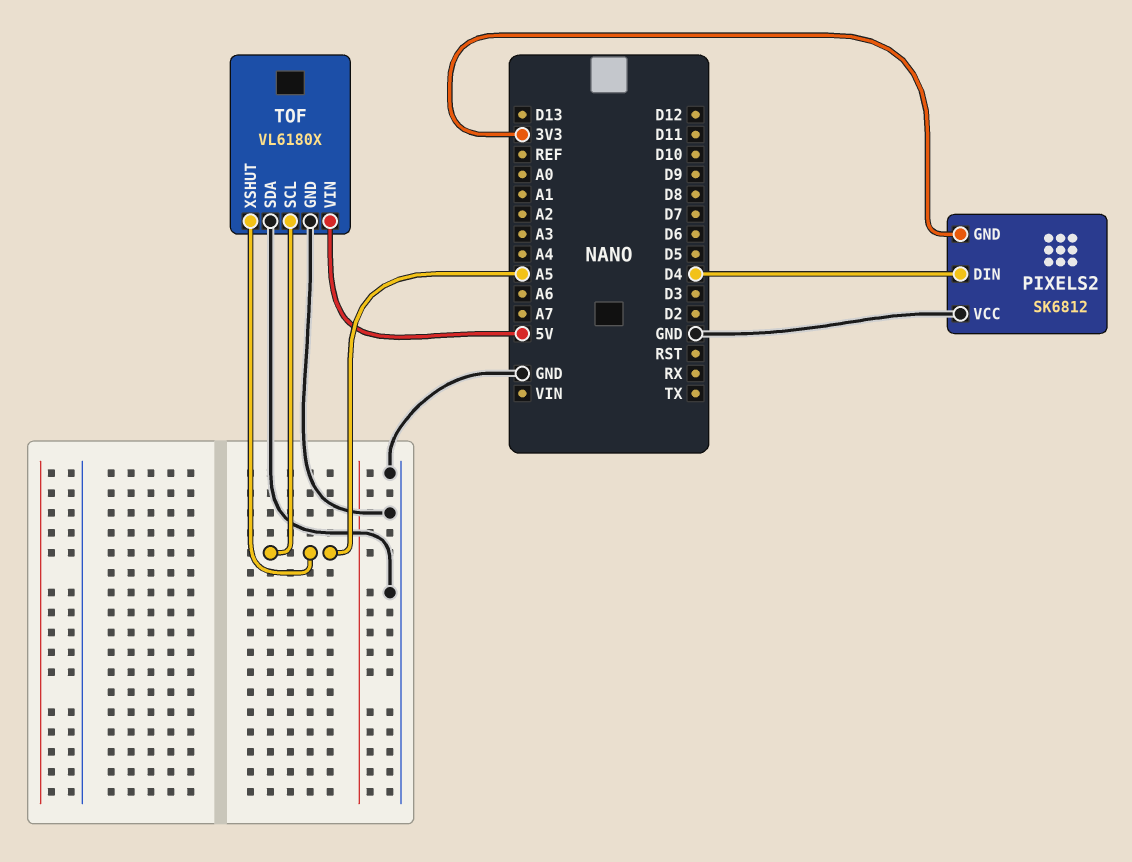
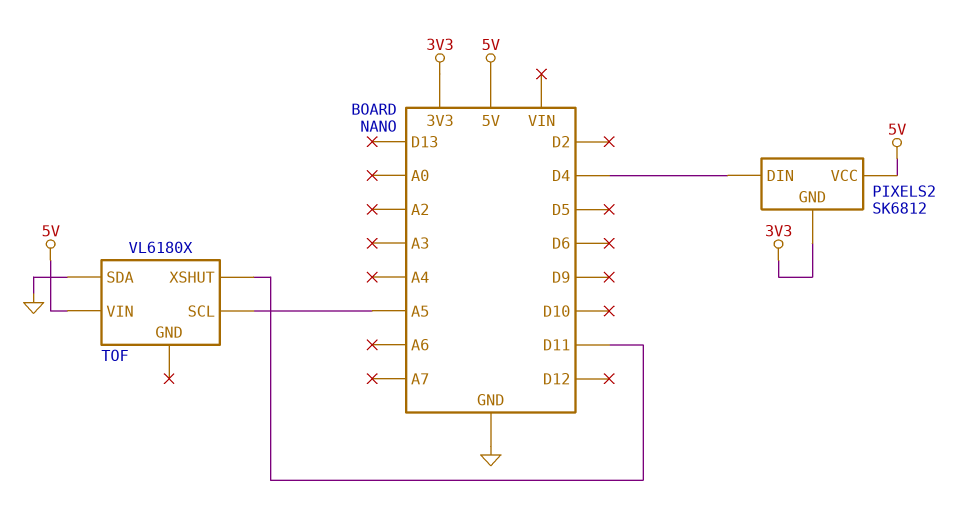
PIXELS2 pin VCC: GND -> 5V
TOF pin GND: GND -> none
TOF pin XSHUT: A5 -> D11

